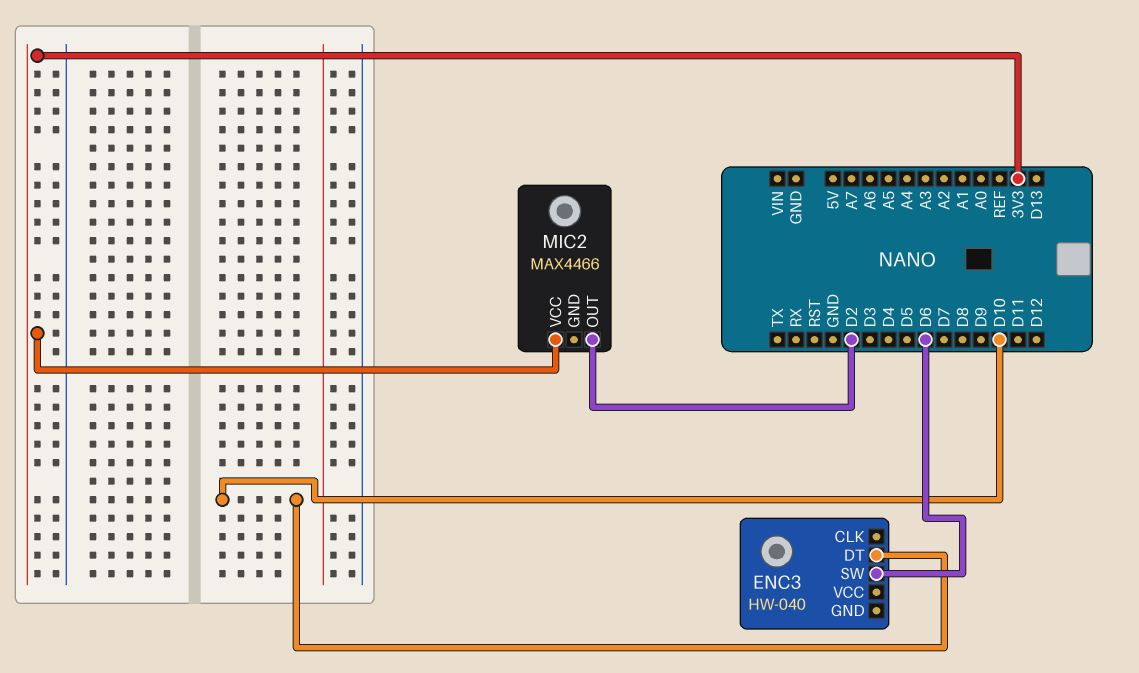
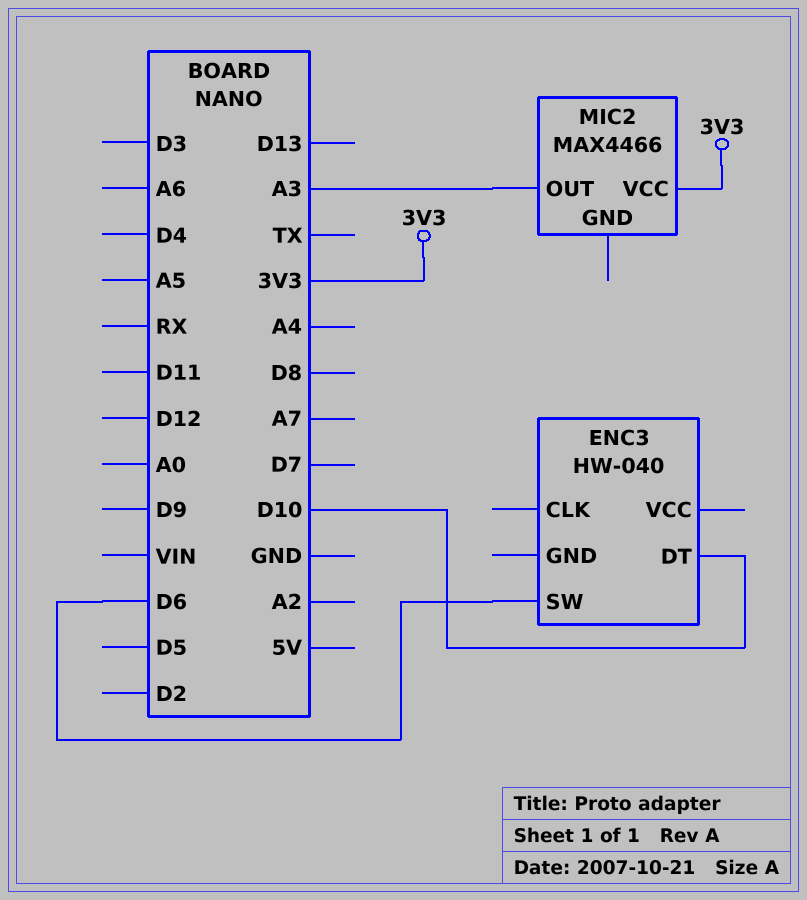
MIC2 pin OUT: D2 -> A3

